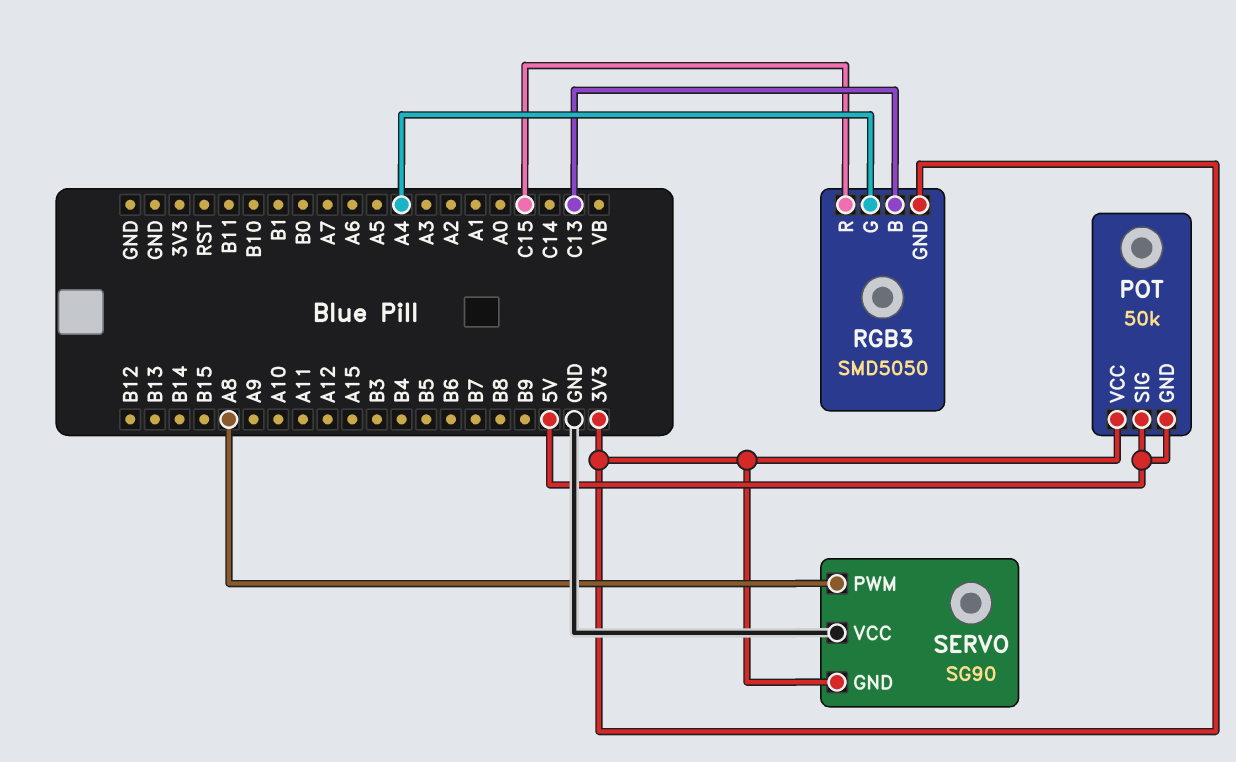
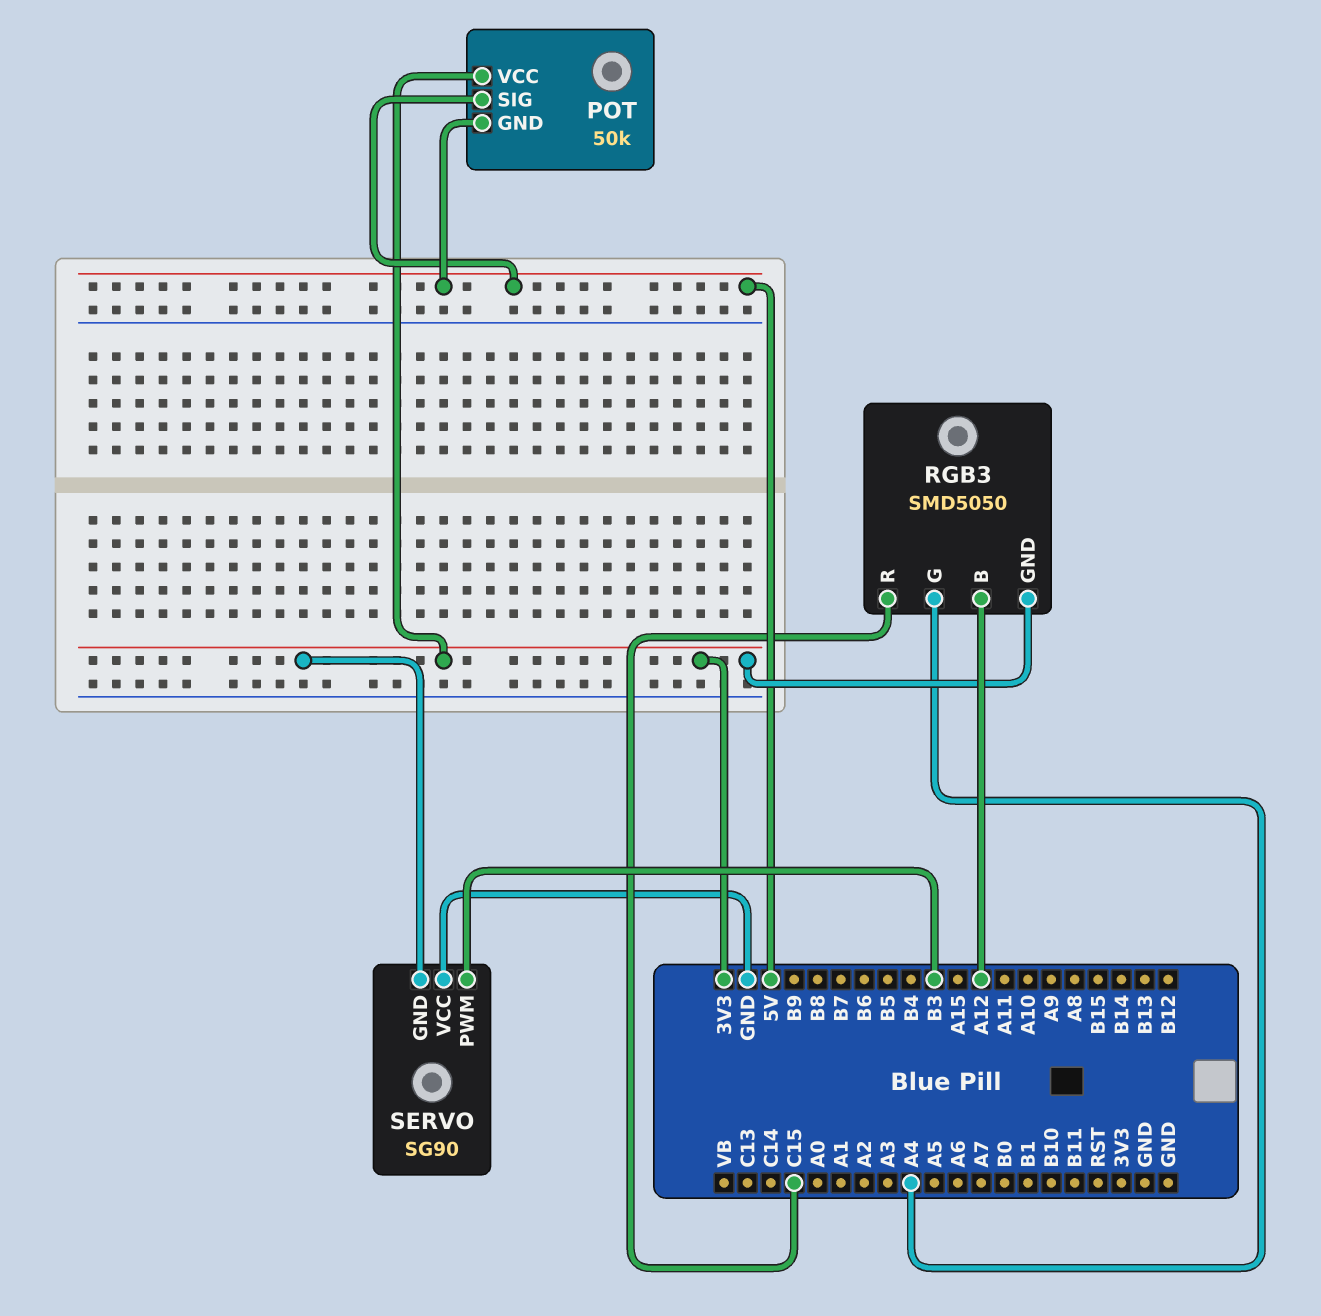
RGB3 pin B: C13 -> A12
SERVO pin PWM: A8 -> B3

